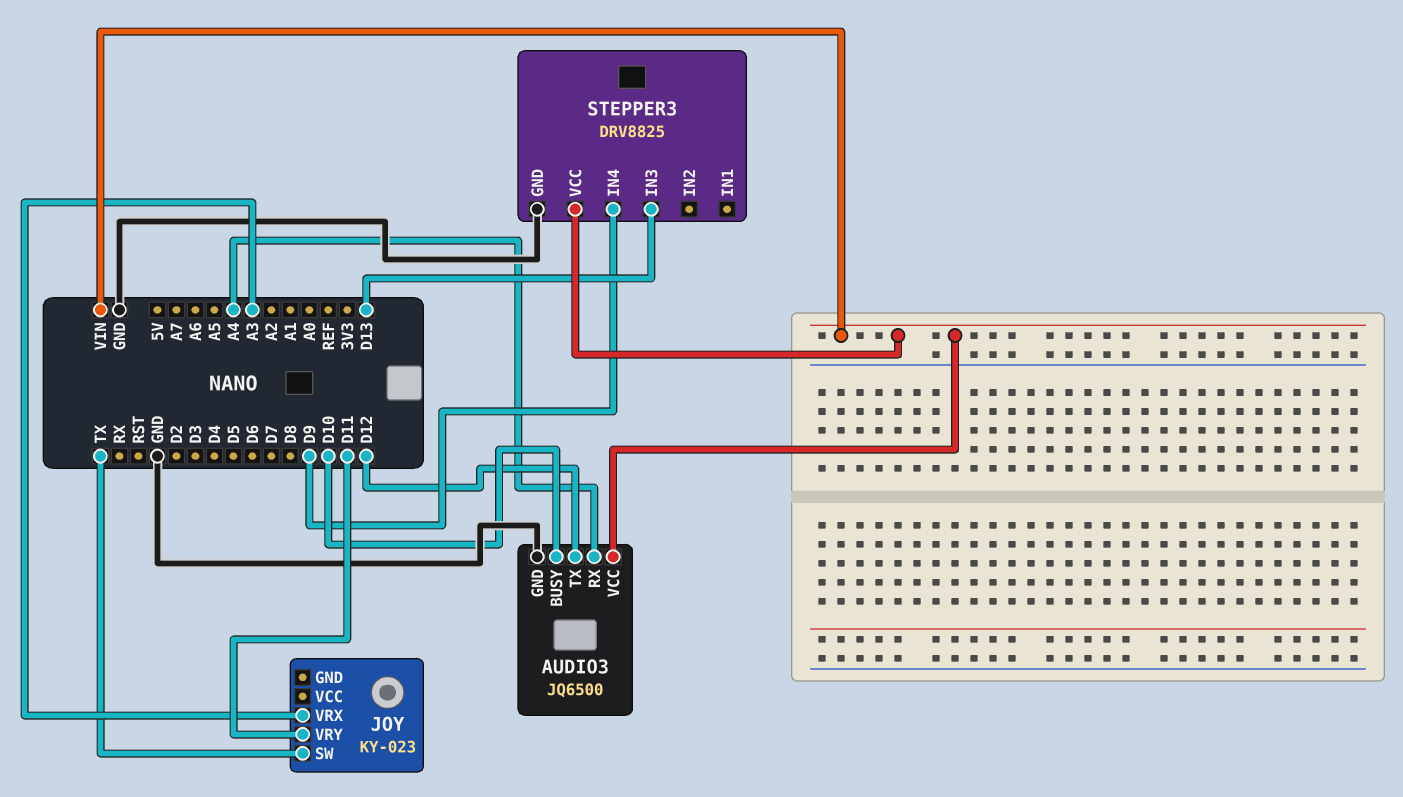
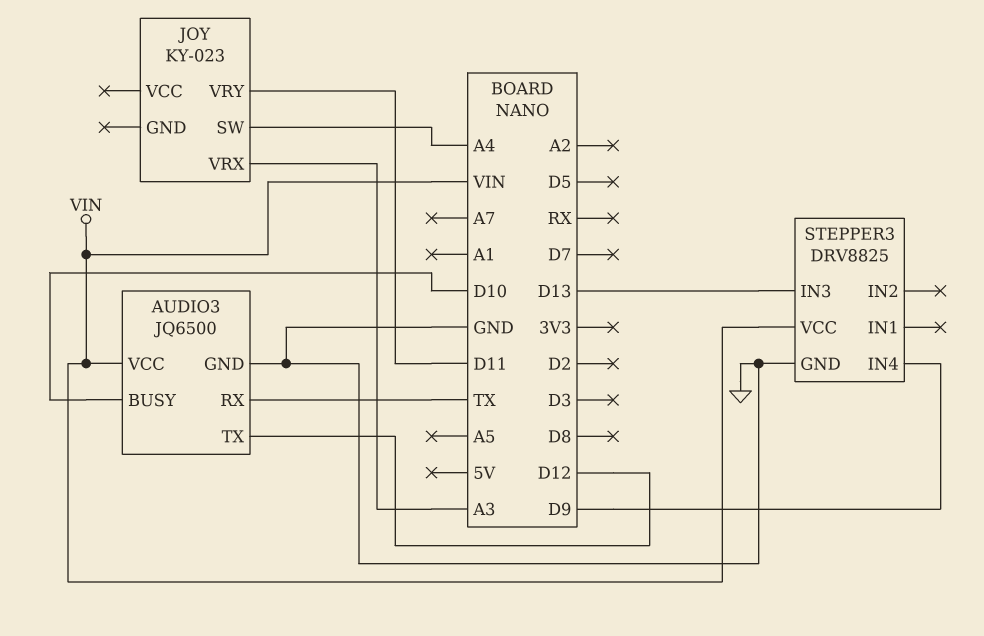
AUDIO3 pin RX: A4 -> TX
JOY pin SW: TX -> A4

